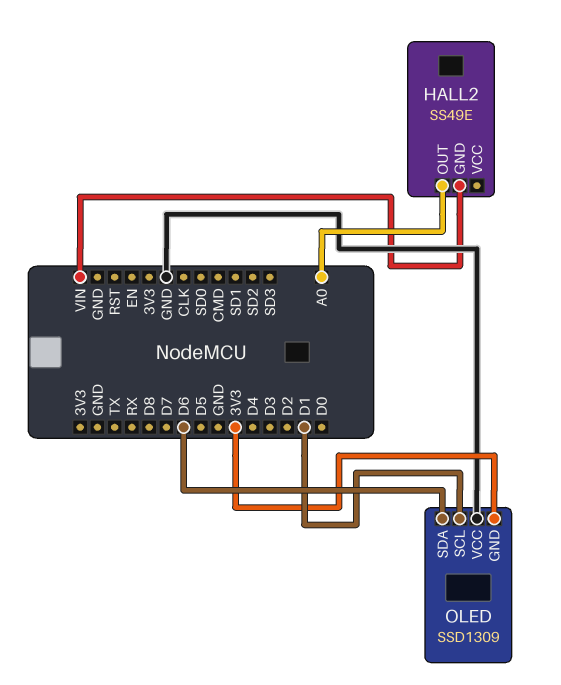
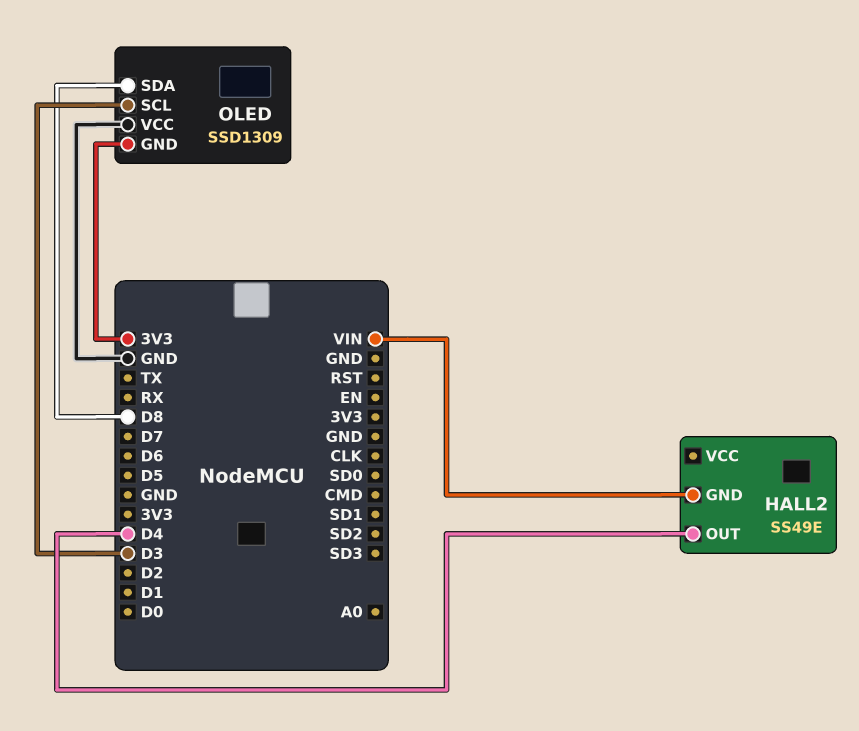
HALL2 pin OUT: A0 -> D4
OLED pin SCL: D1 -> D3
OLED pin SDA: D6 -> D8

